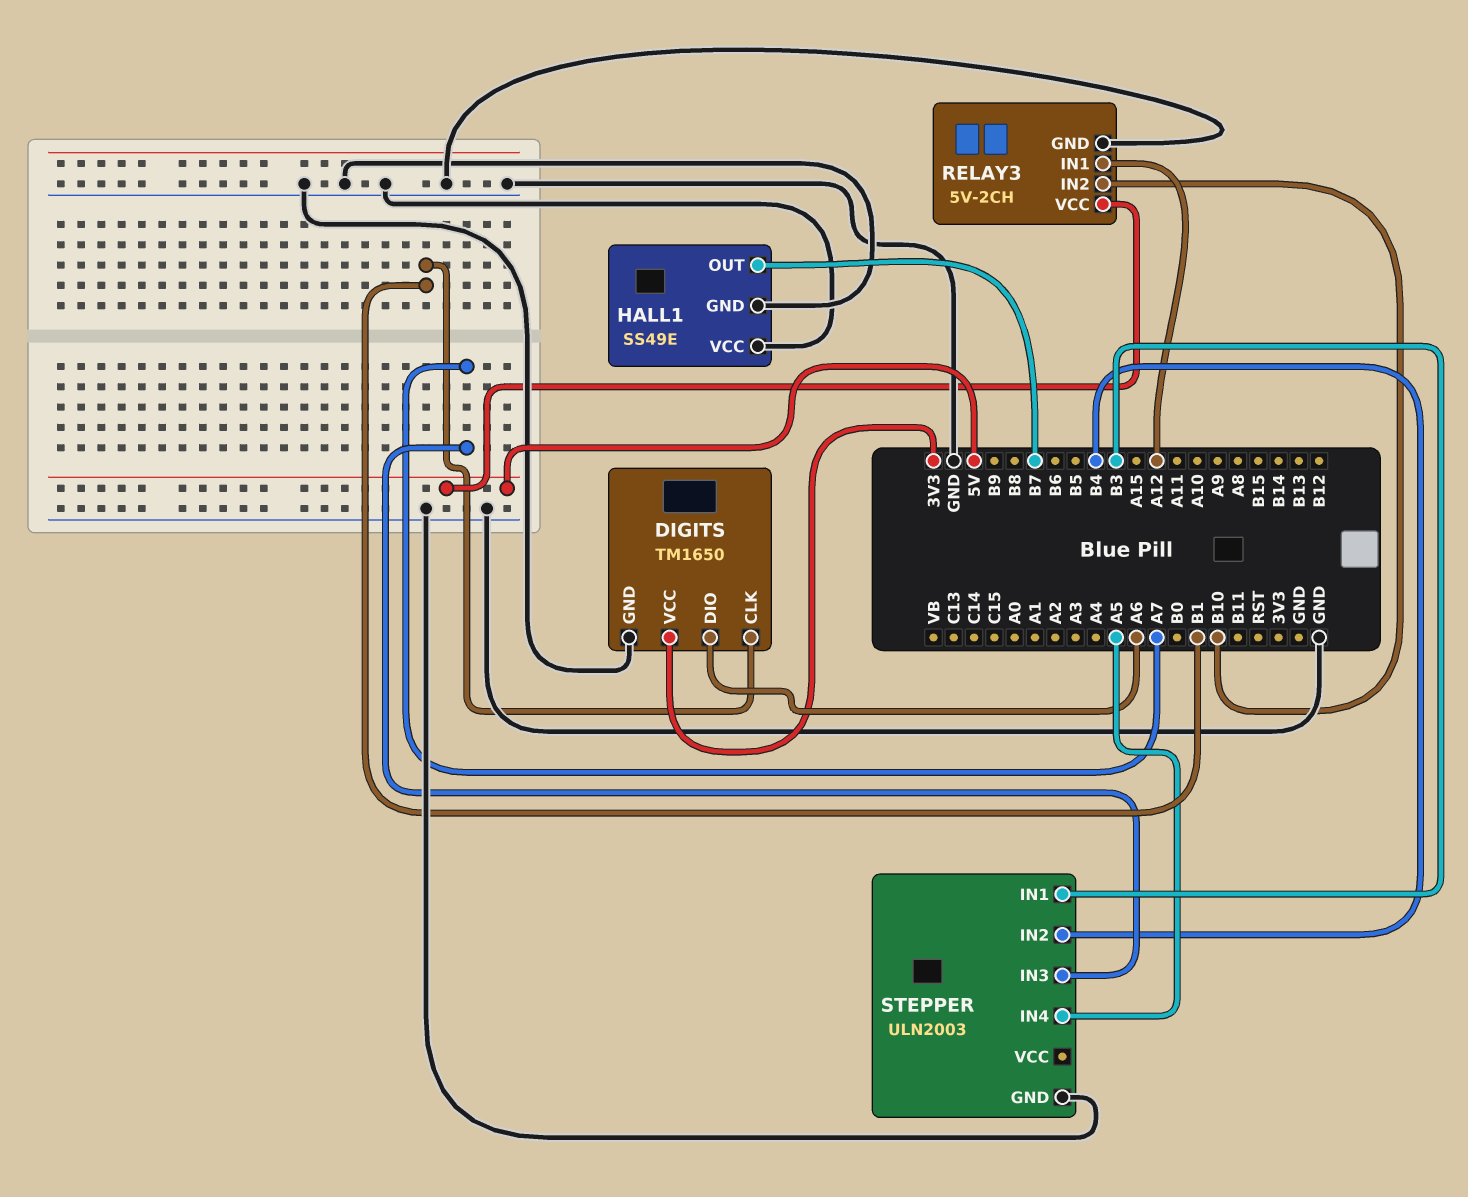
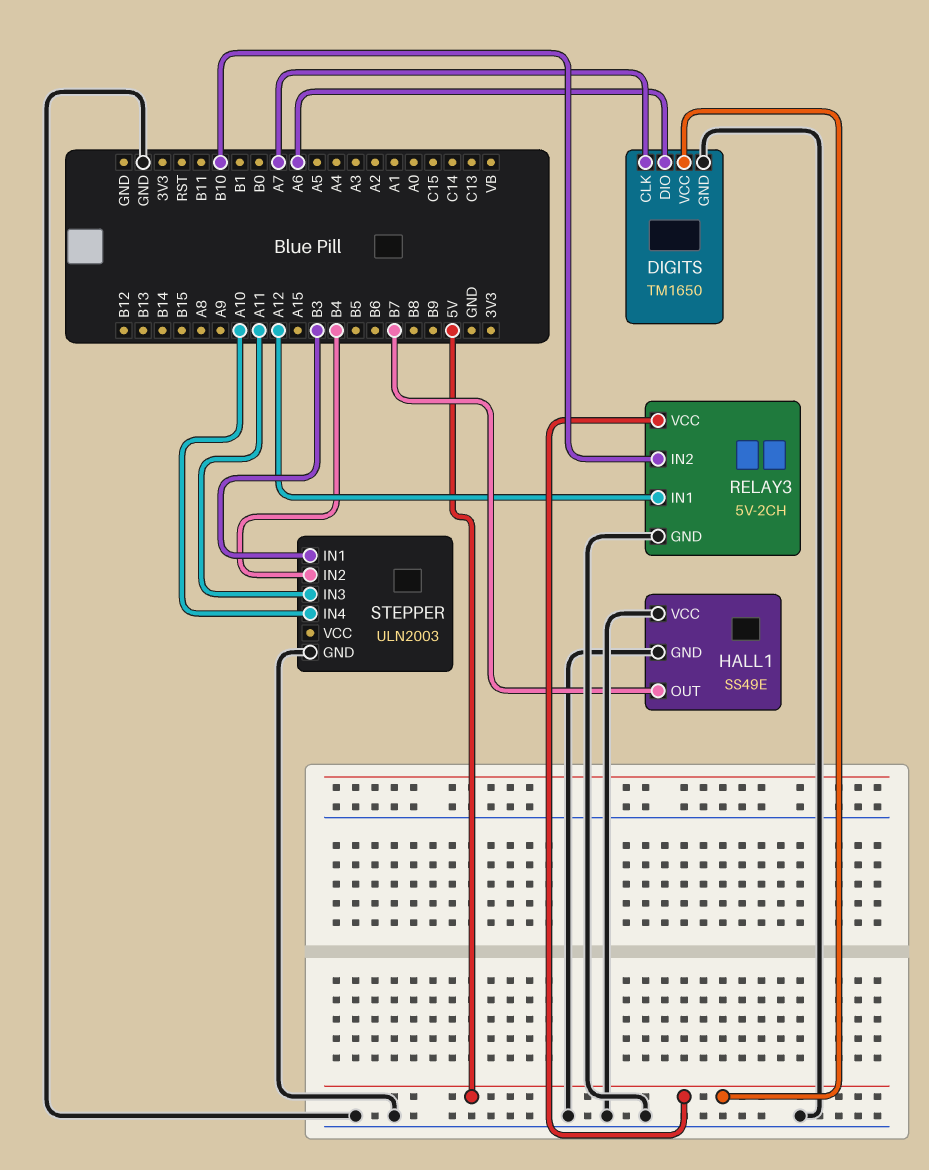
DIGITS pin CLK: B1 -> A7
DIGITS pin VCC: 3V3 -> 5V
STEPPER pin IN3: A7 -> A11
STEPPER pin IN4: A5 -> A10

